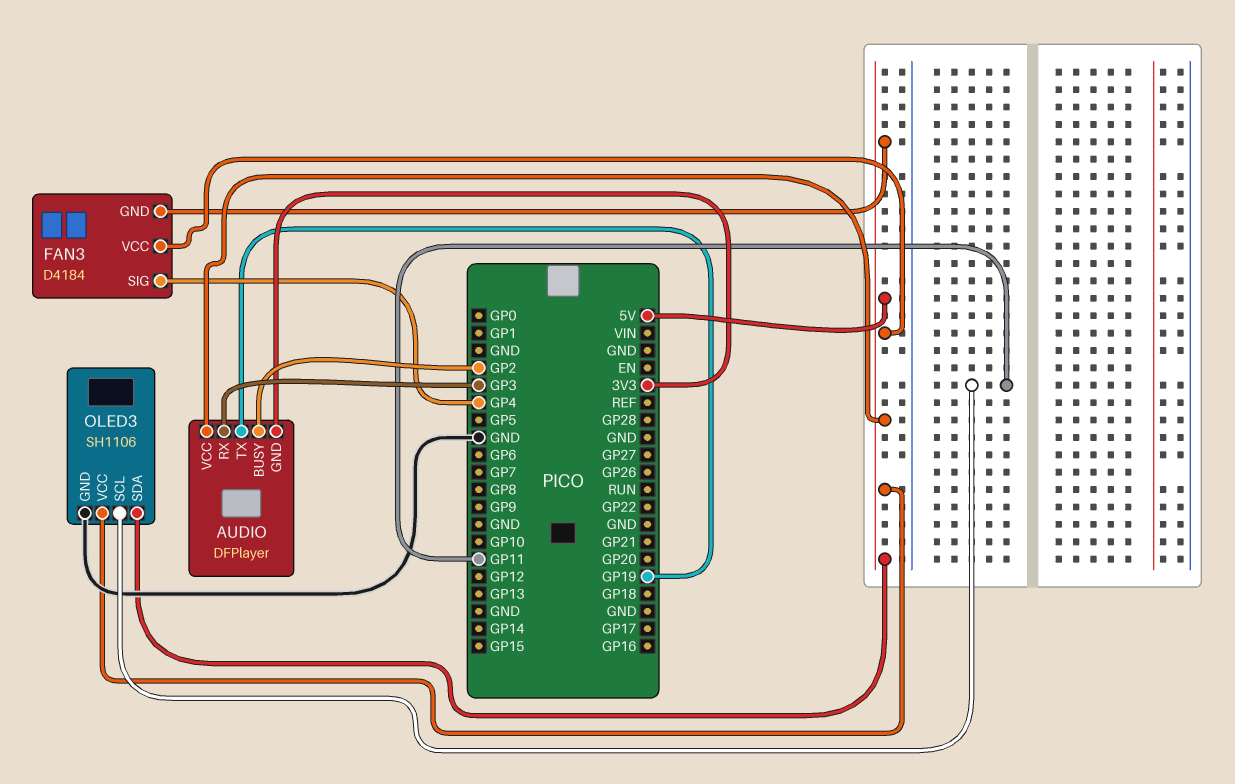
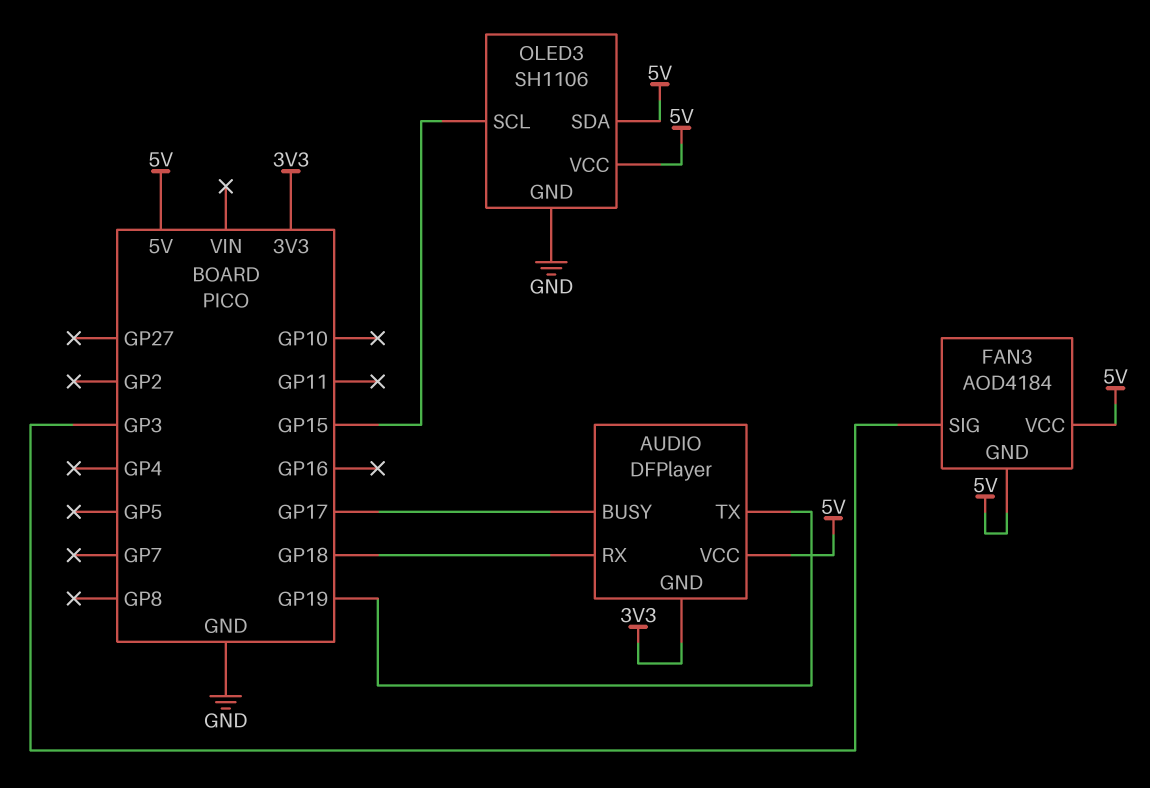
AUDIO pin BUSY: GP2 -> GP17
AUDIO pin RX: GP3 -> GP18
FAN3: D4184 -> AOD4184
FAN3 pin SIG: GP4 -> GP3
OLED3 pin SCL: GP11 -> GP15

